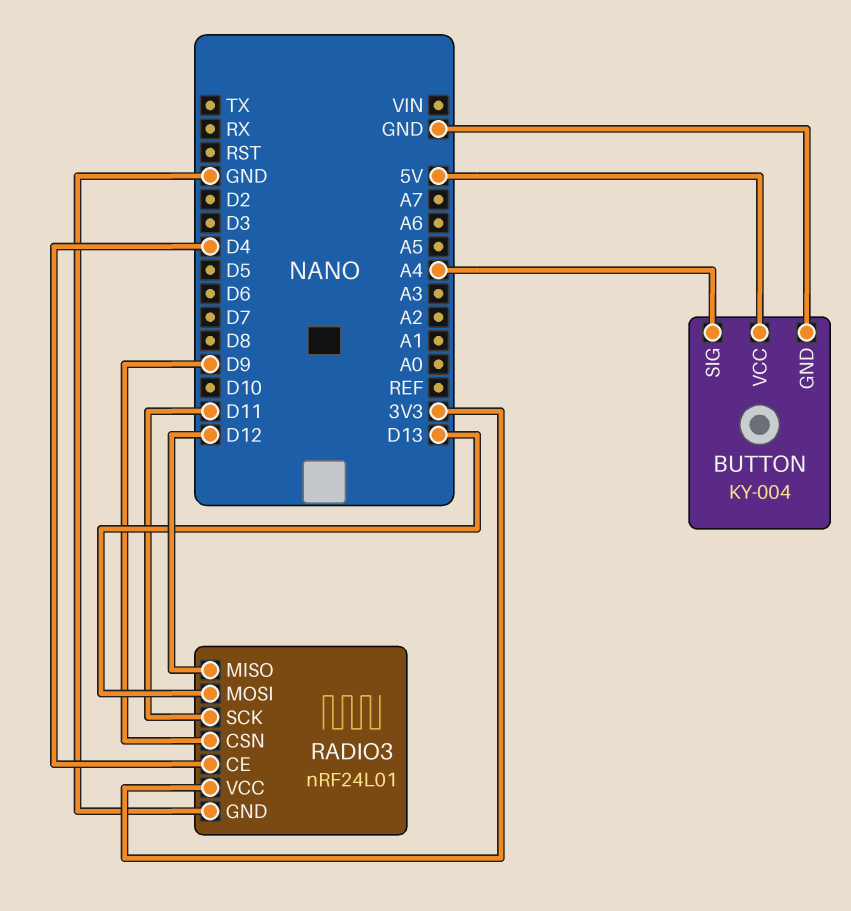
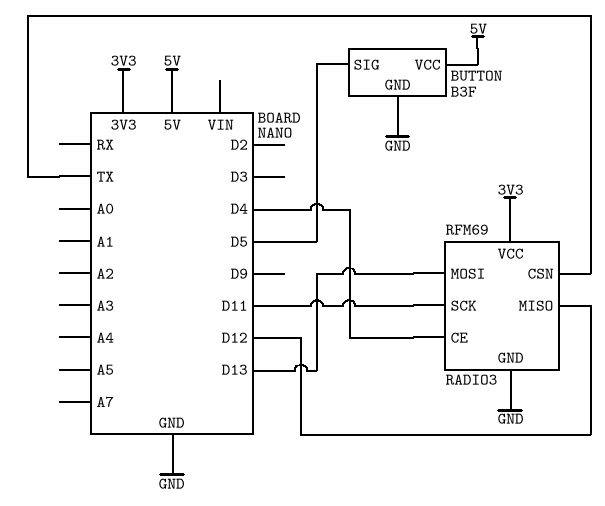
BUTTON: KY-004 -> B3F
BUTTON pin SIG: A4 -> D5
RADIO3: nRF24L01 -> RFM69
RADIO3 pin CSN: D9 -> TX

